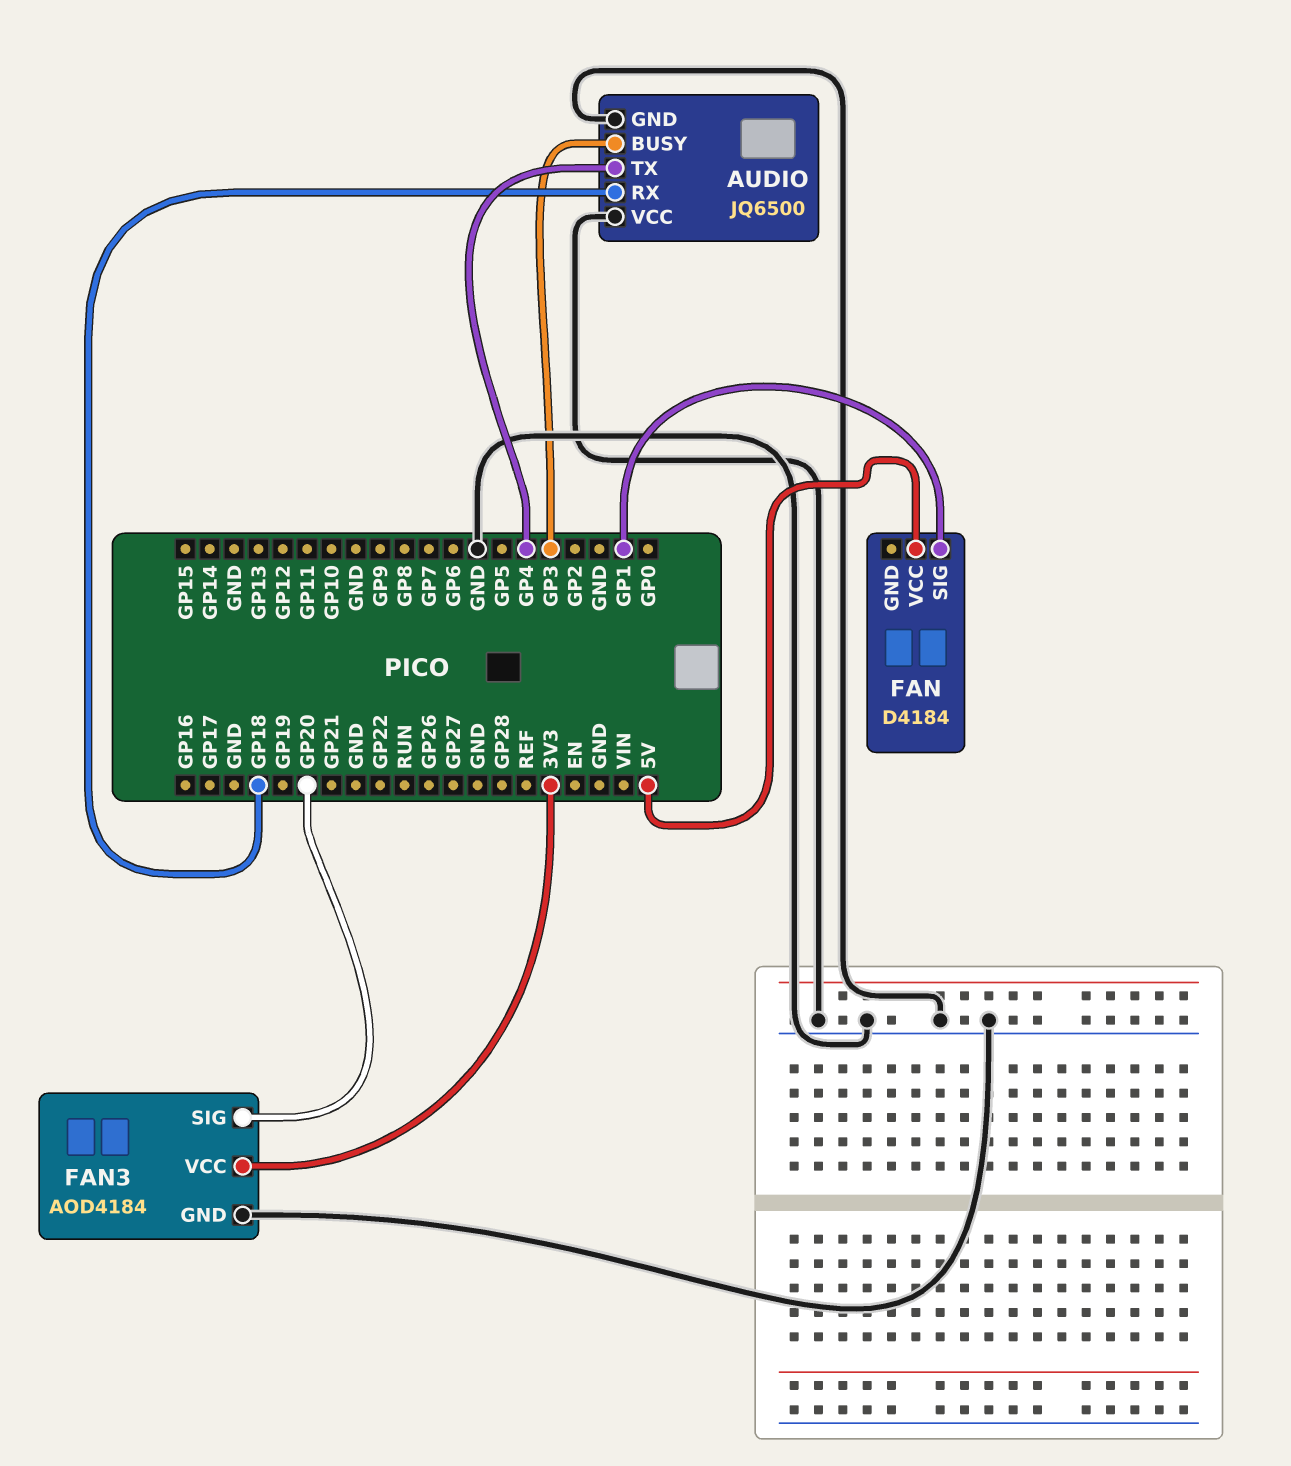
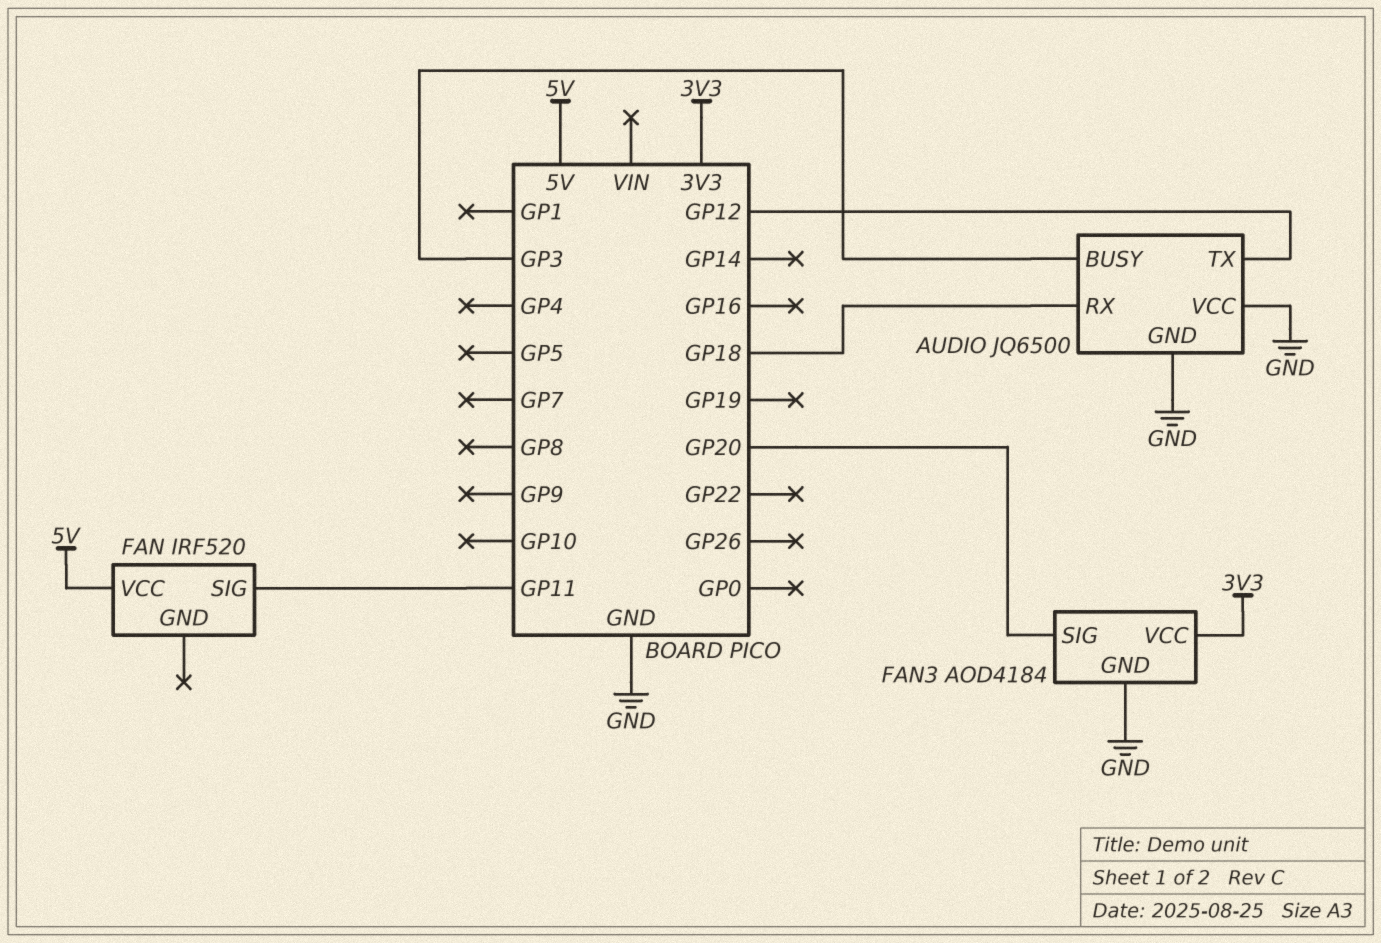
AUDIO pin TX: GP4 -> GP12
FAN: D4184 -> IRF520
FAN pin SIG: GP1 -> GP11

